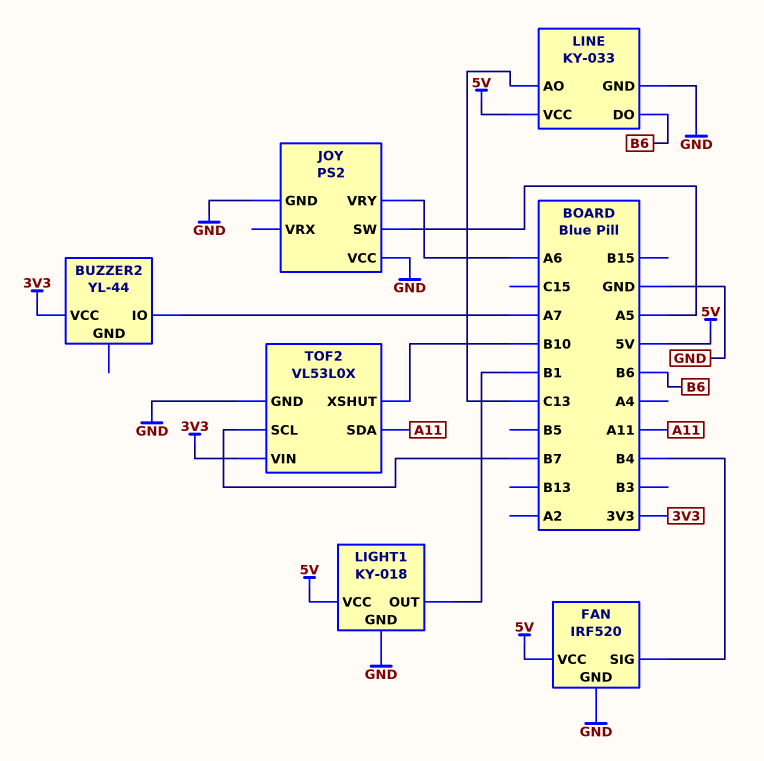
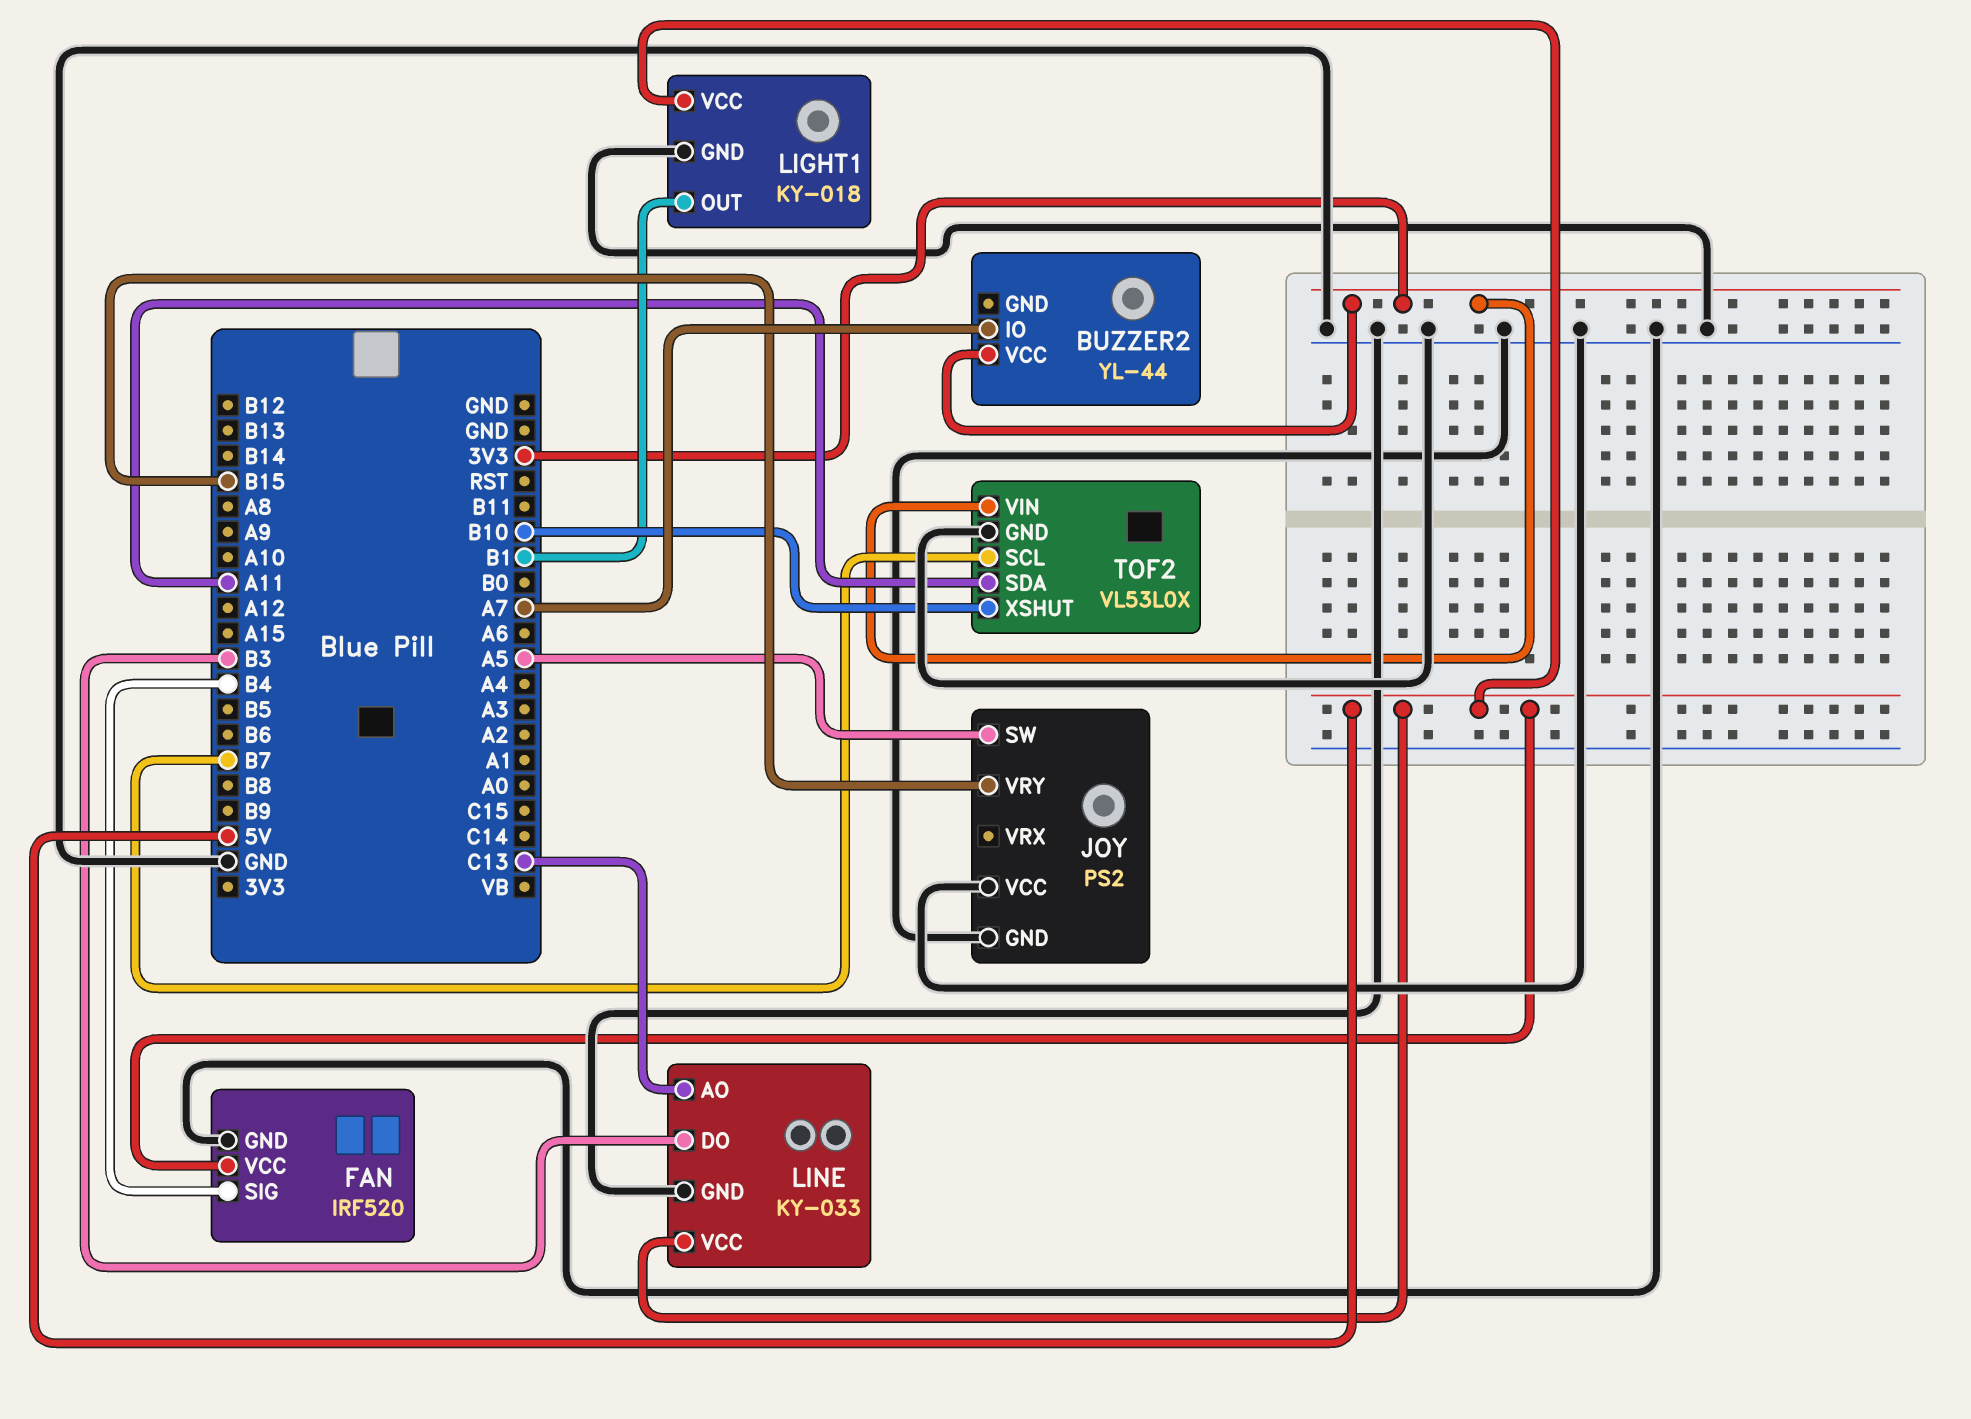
JOY pin VRY: A6 -> B15
LINE pin DO: B6 -> B3

